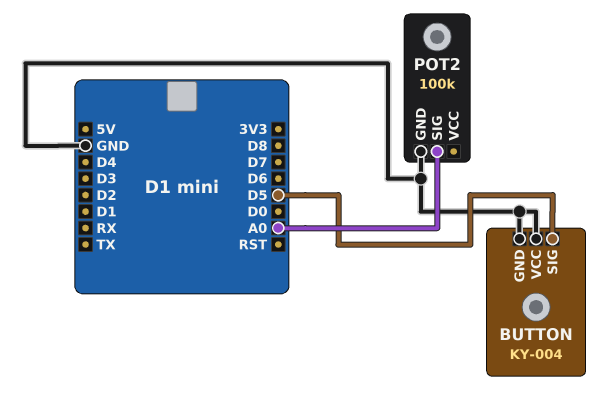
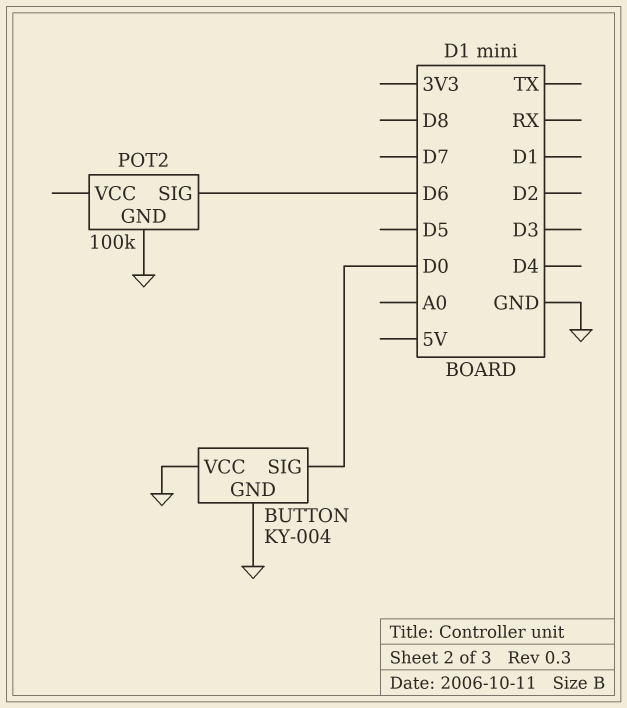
BUTTON pin SIG: D5 -> D0
POT2 pin SIG: A0 -> D6

